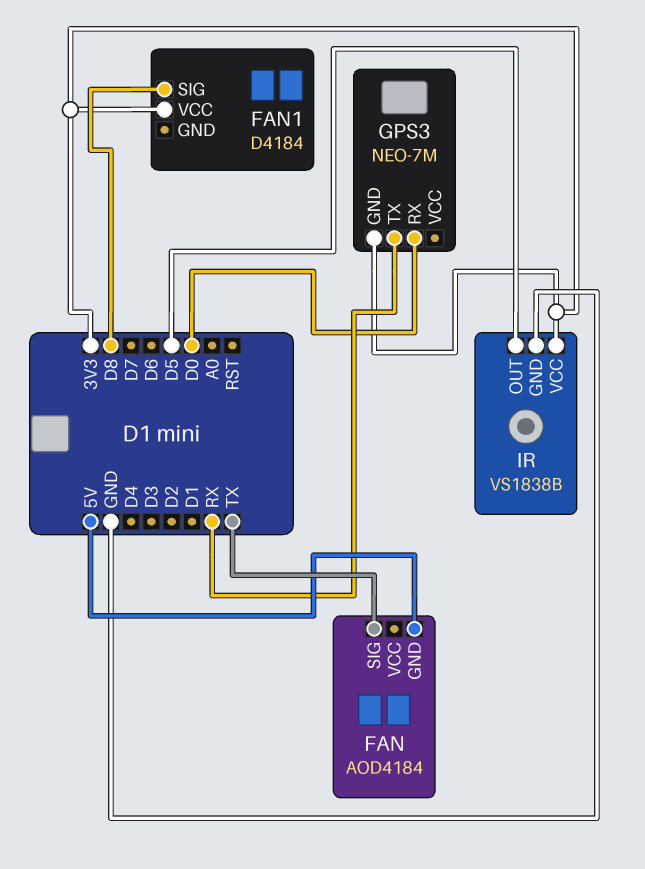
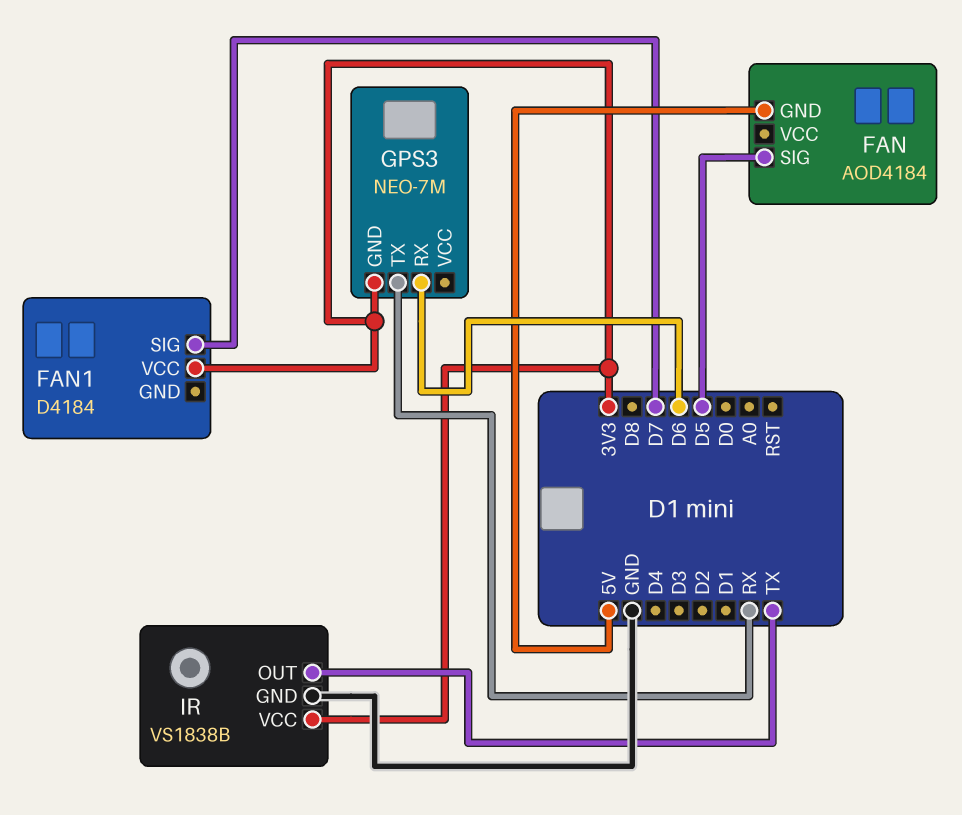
FAN pin SIG: TX -> D5
FAN1 pin SIG: D8 -> D7
GPS3 pin RX: D0 -> D6
IR pin OUT: D5 -> TX

